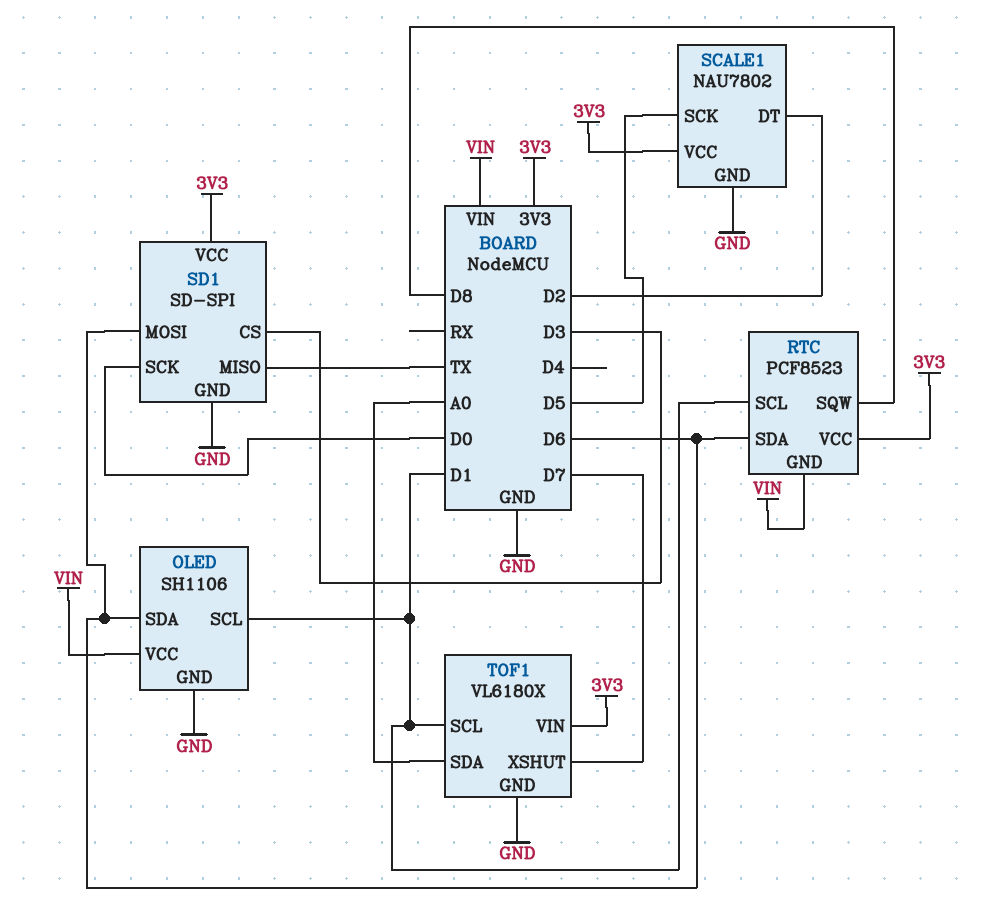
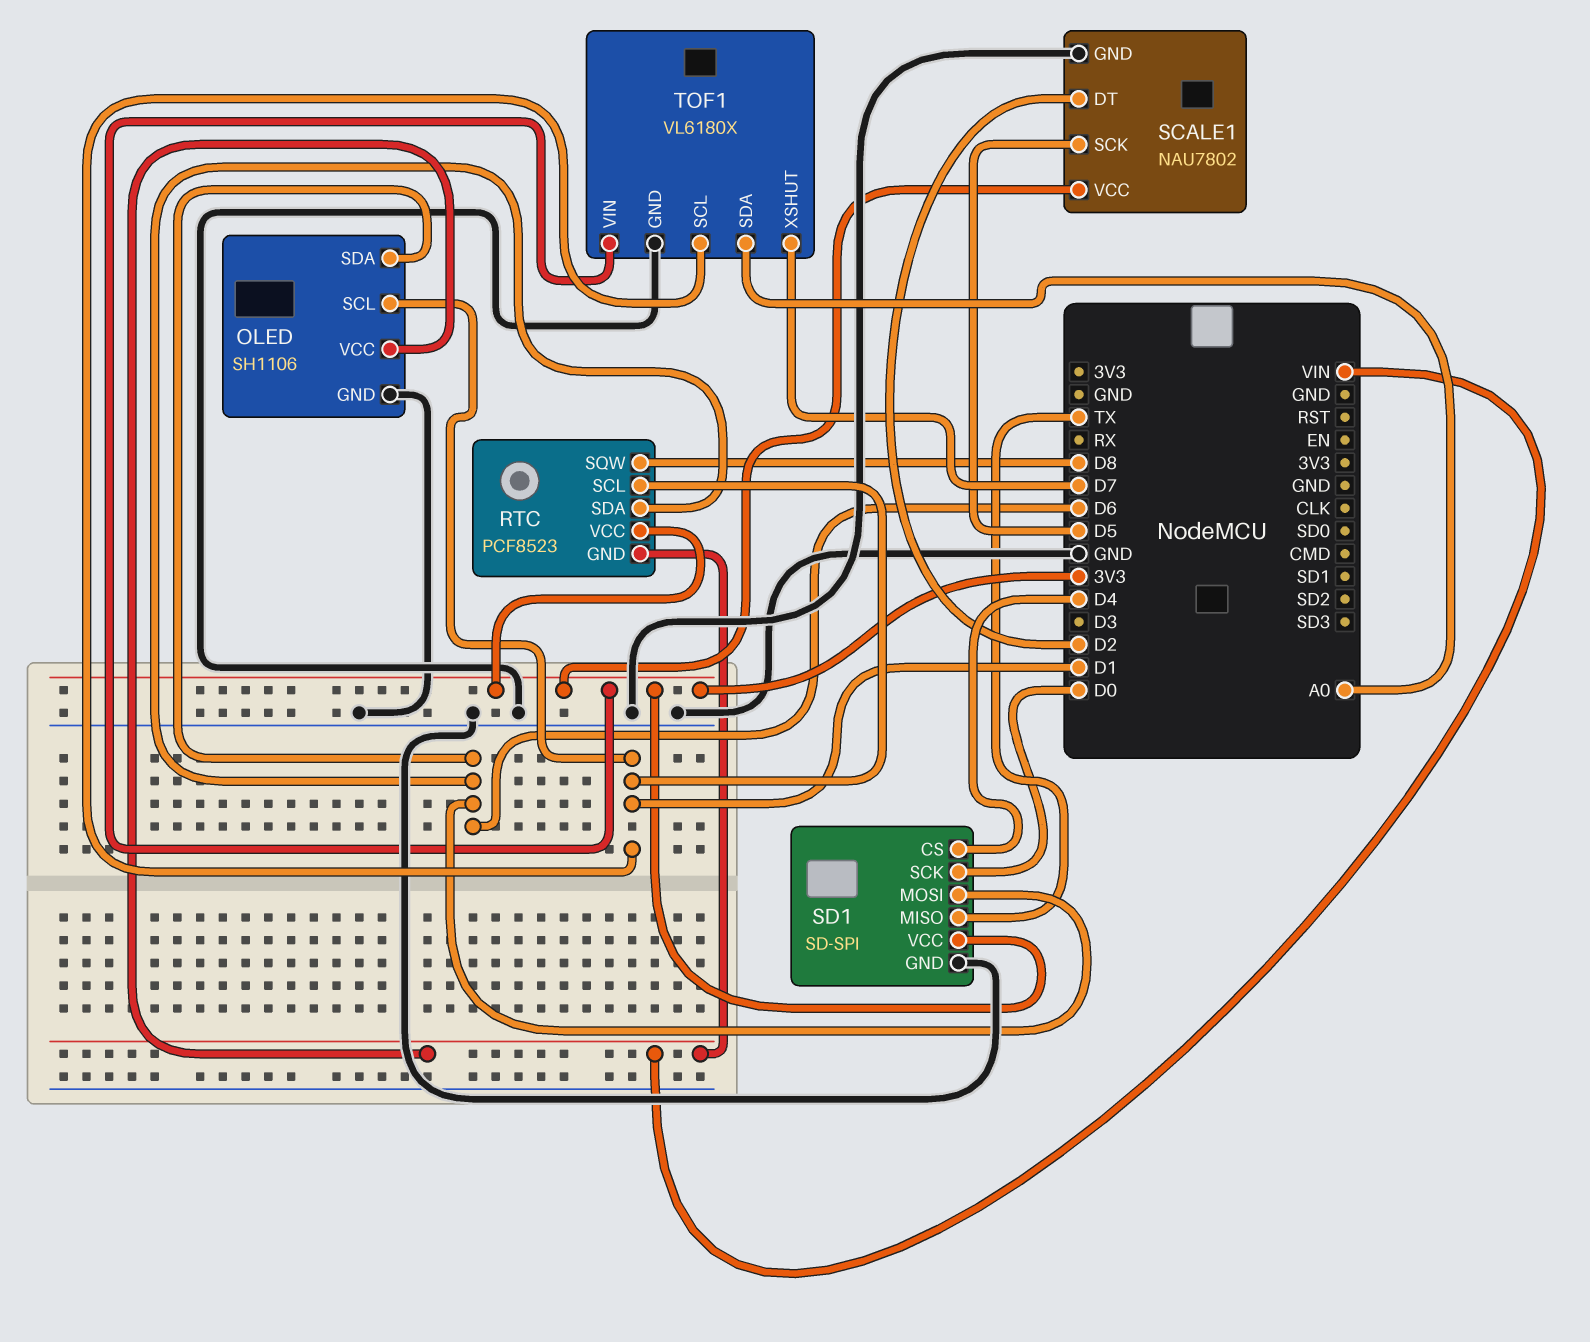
SD1 pin CS: D3 -> D4

